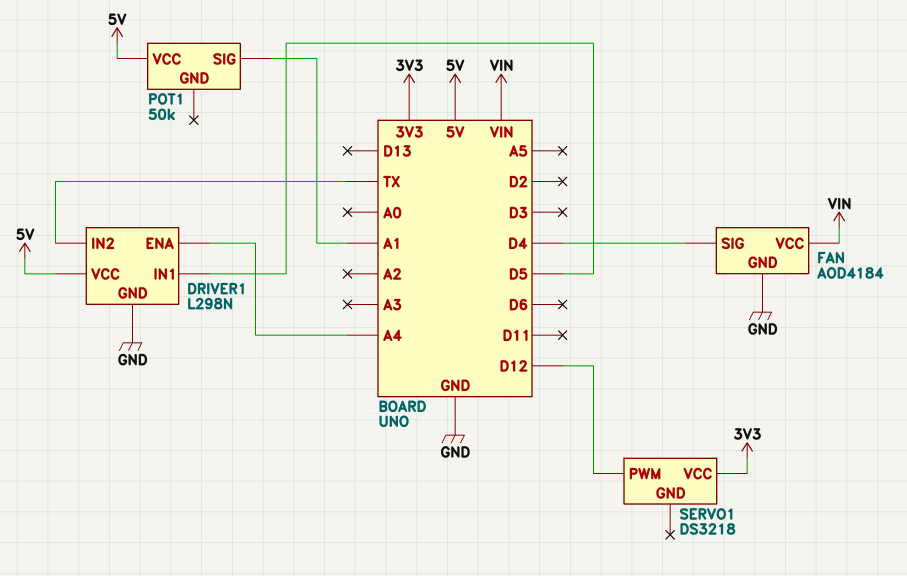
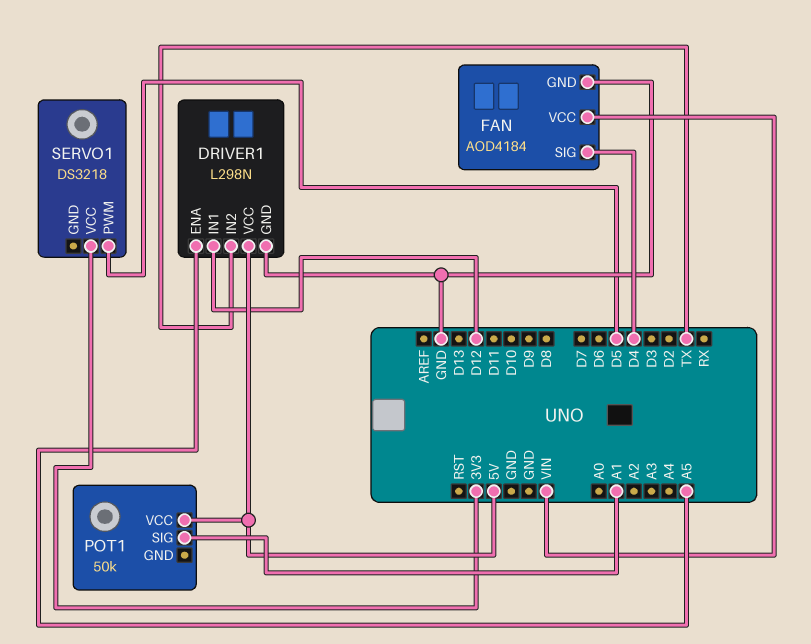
DRIVER1 pin ENA: A4 -> A5
DRIVER1 pin IN1: D5 -> D12
SERVO1 pin PWM: D12 -> D5

